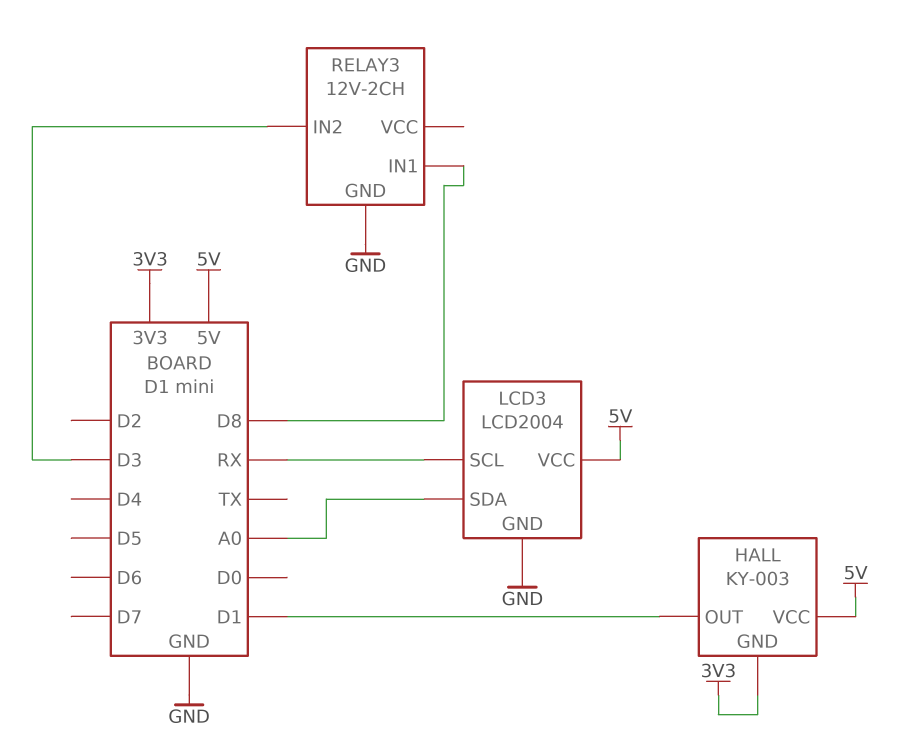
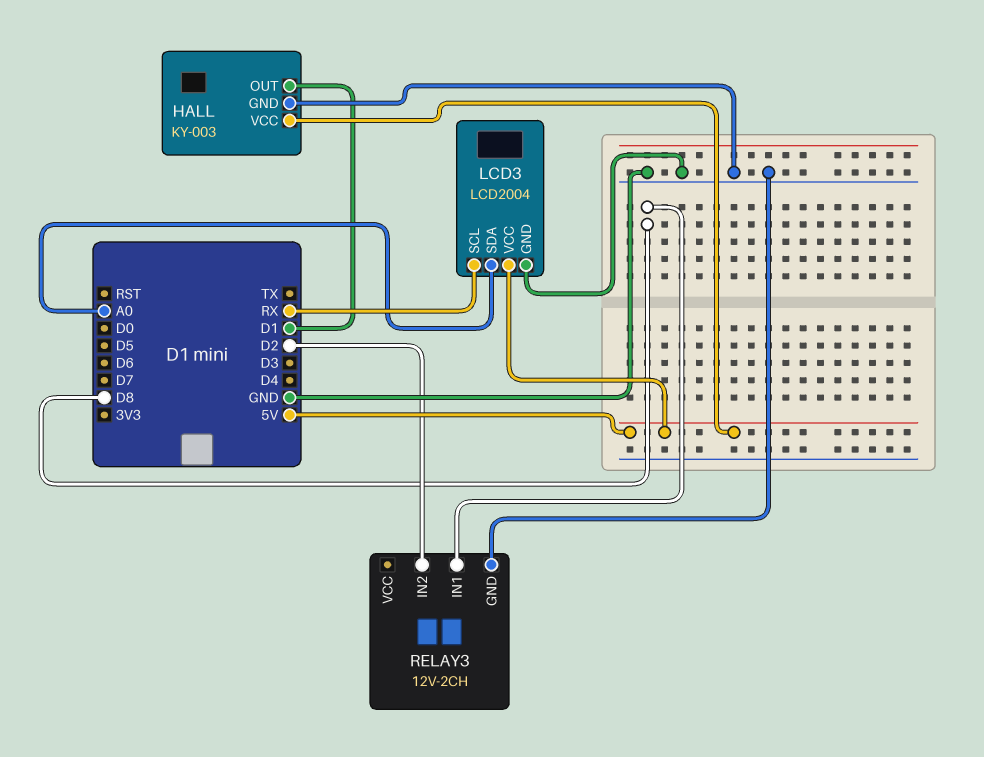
HALL pin GND: 3V3 -> GND
RELAY3 pin IN2: D3 -> D2

